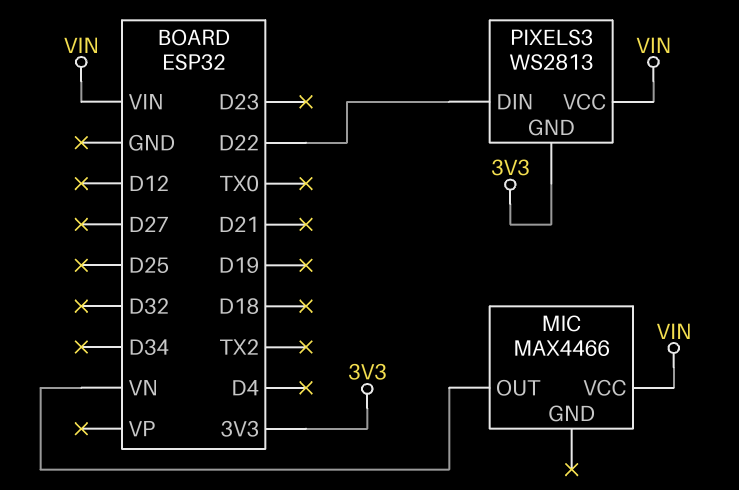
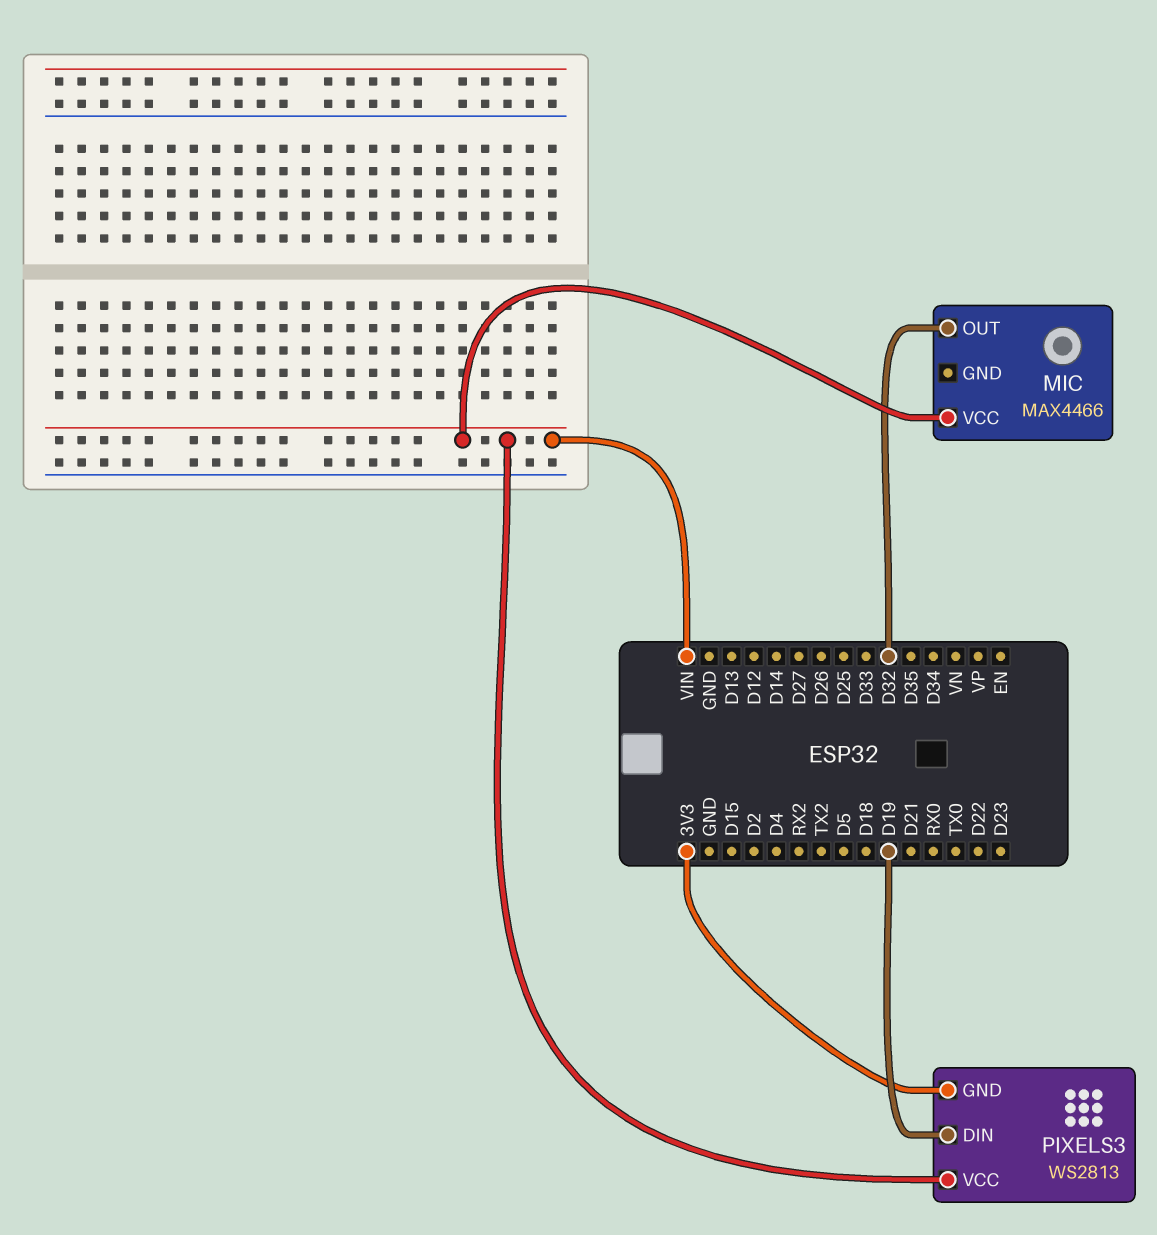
MIC pin OUT: VN -> D32
PIXELS3 pin DIN: D22 -> D19

